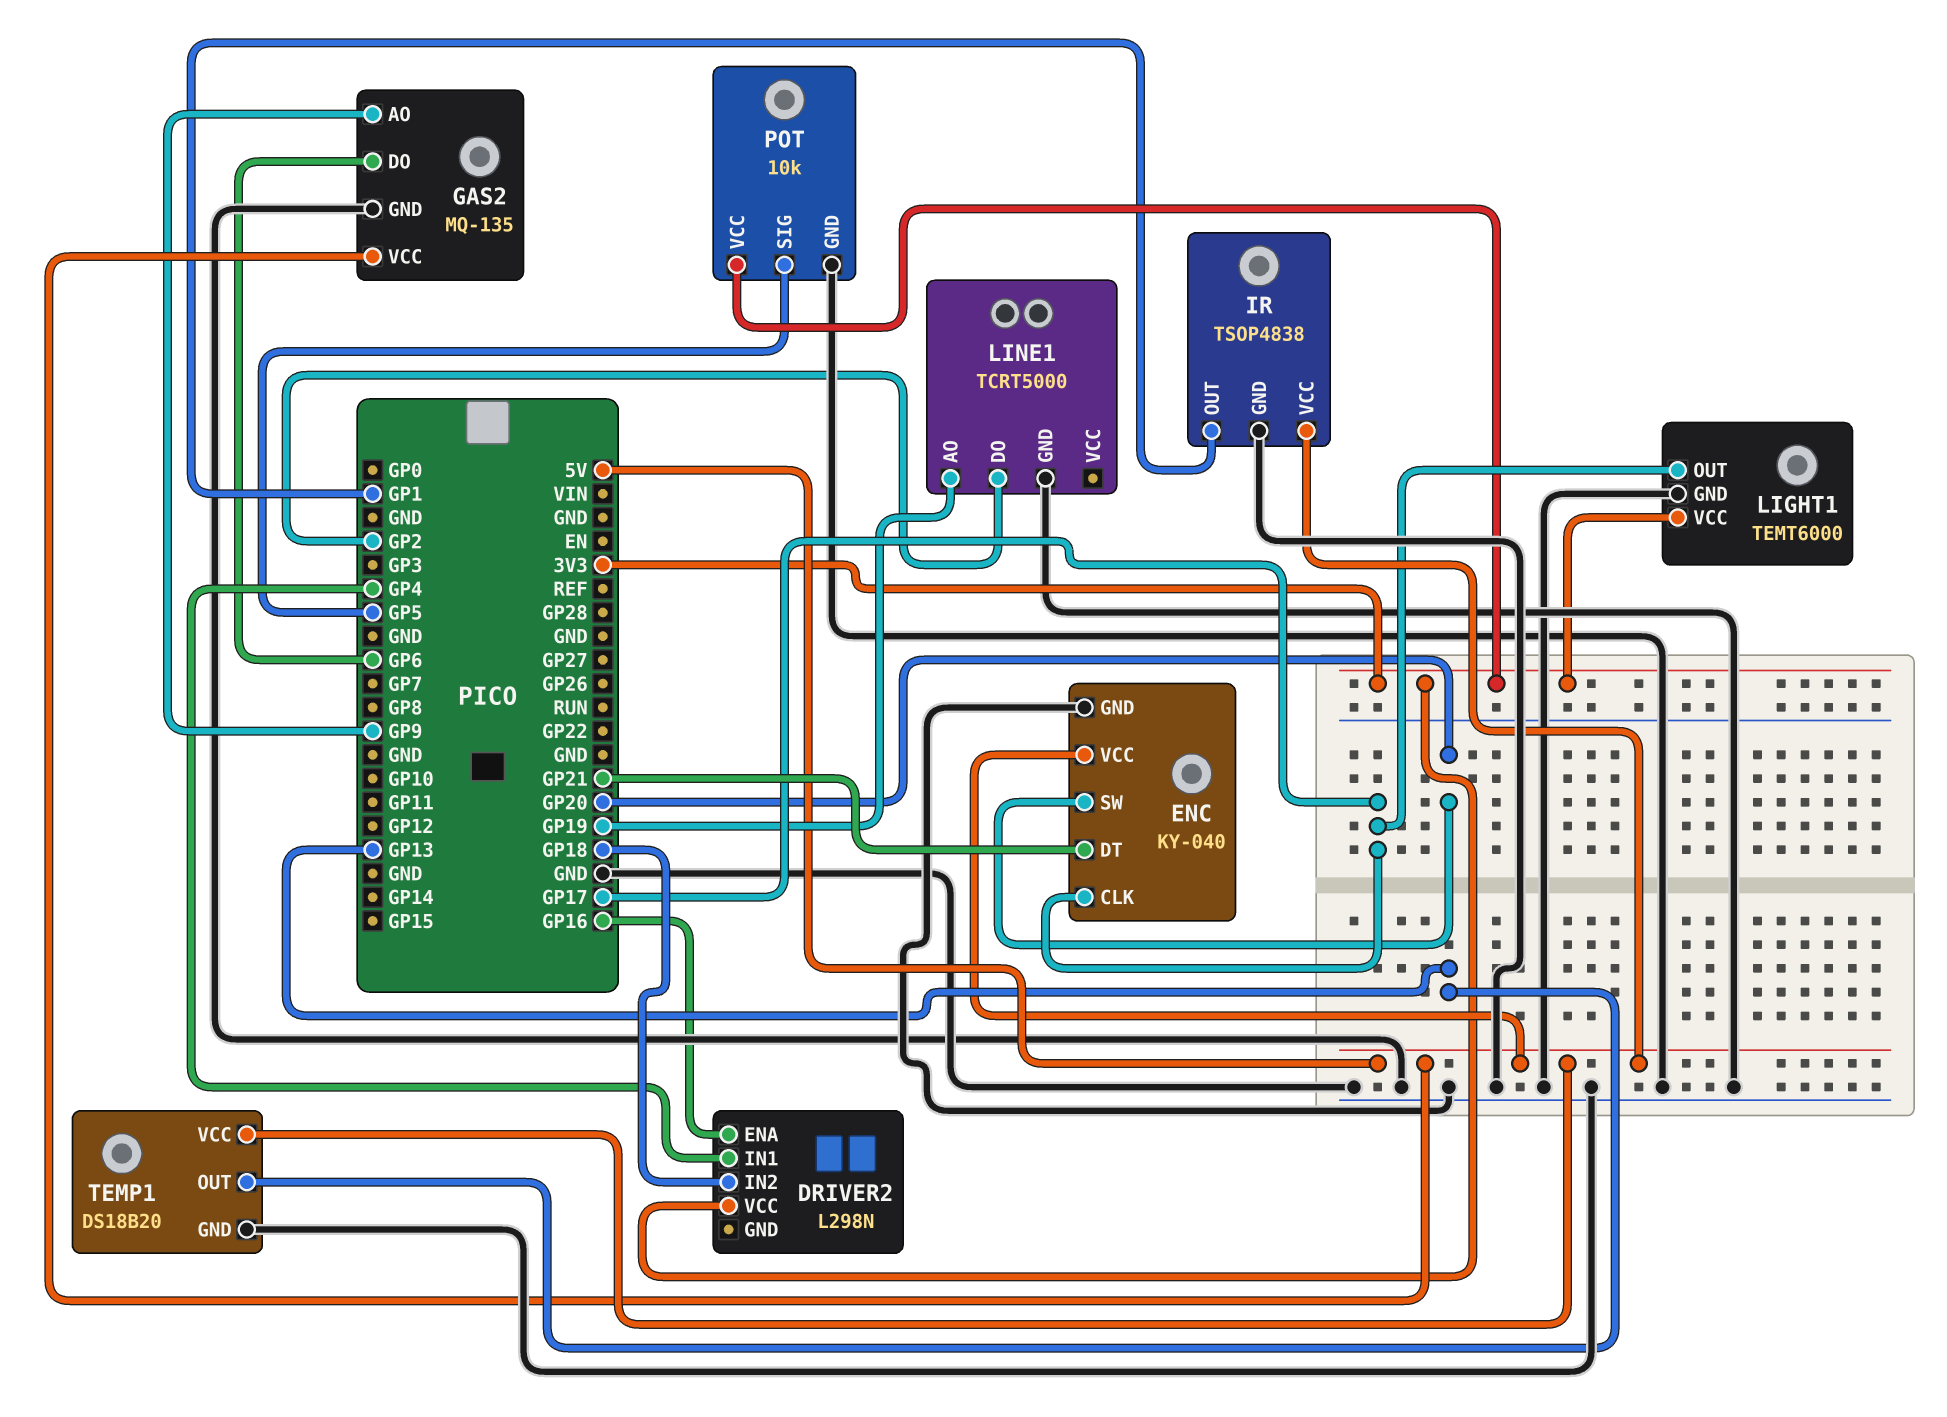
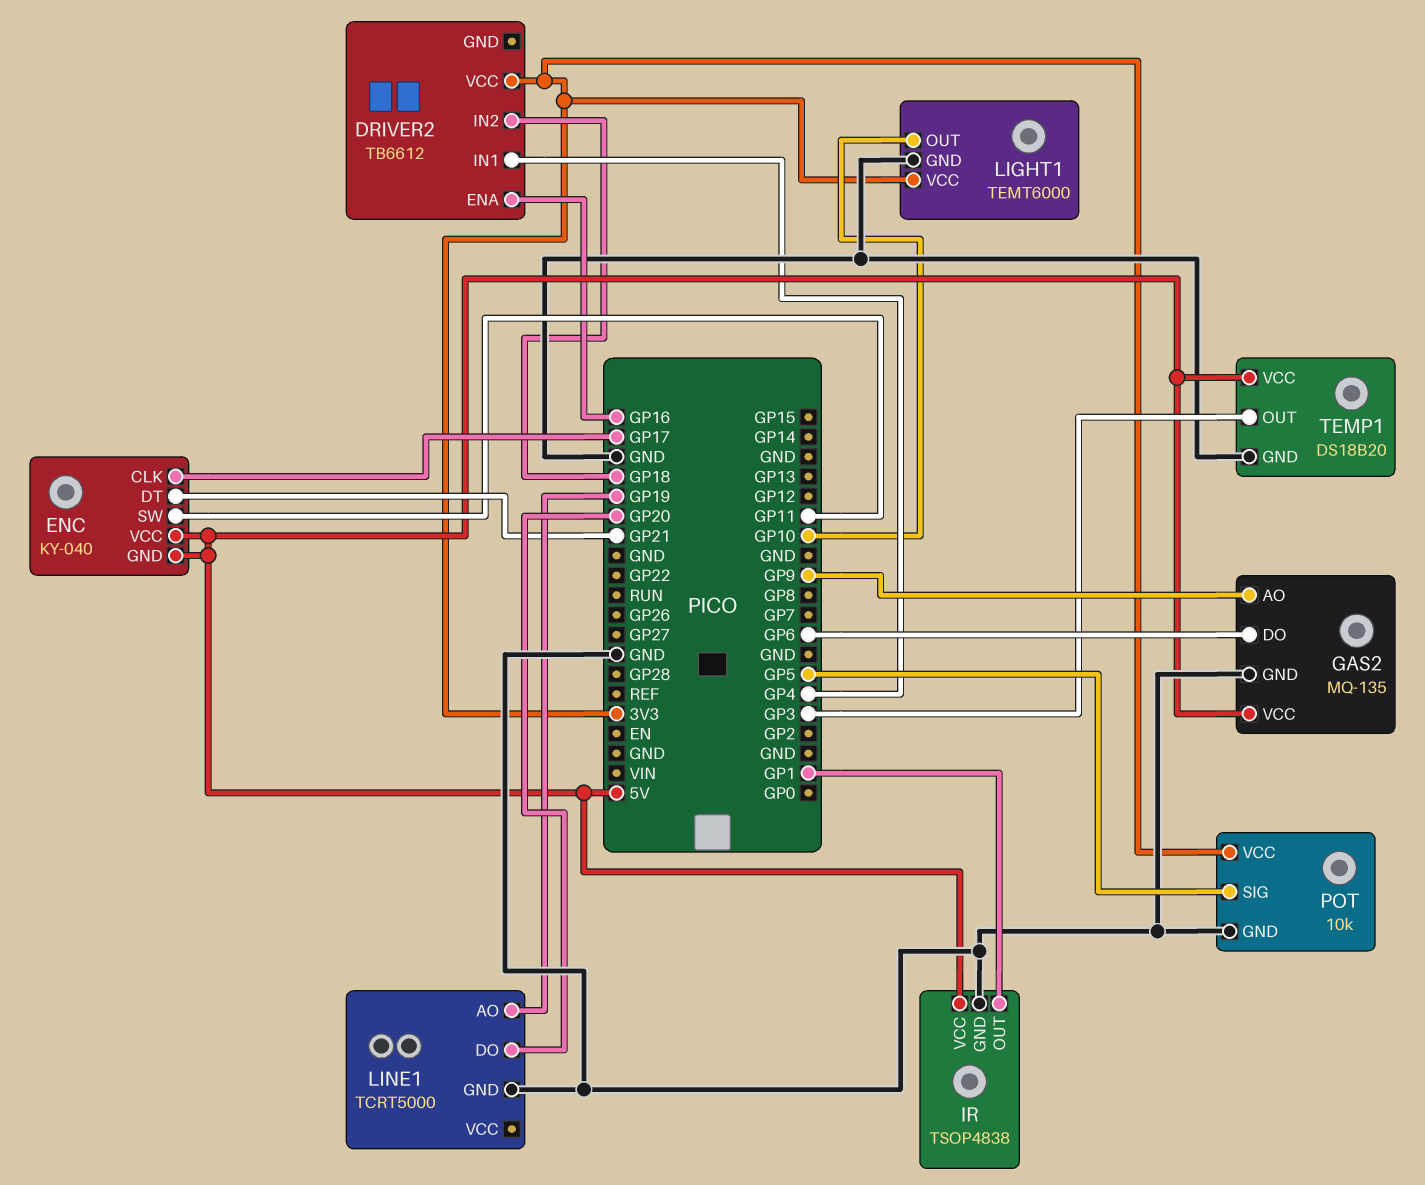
DRIVER2: L298N -> TB6612
ENC pin GND: GND -> 5V
ENC pin SW: GP20 -> GP11
LIGHT1 pin OUT: GP17 -> GP10
LINE1 pin DO: GP2 -> GP20
TEMP1 pin OUT: GP13 -> GP3

